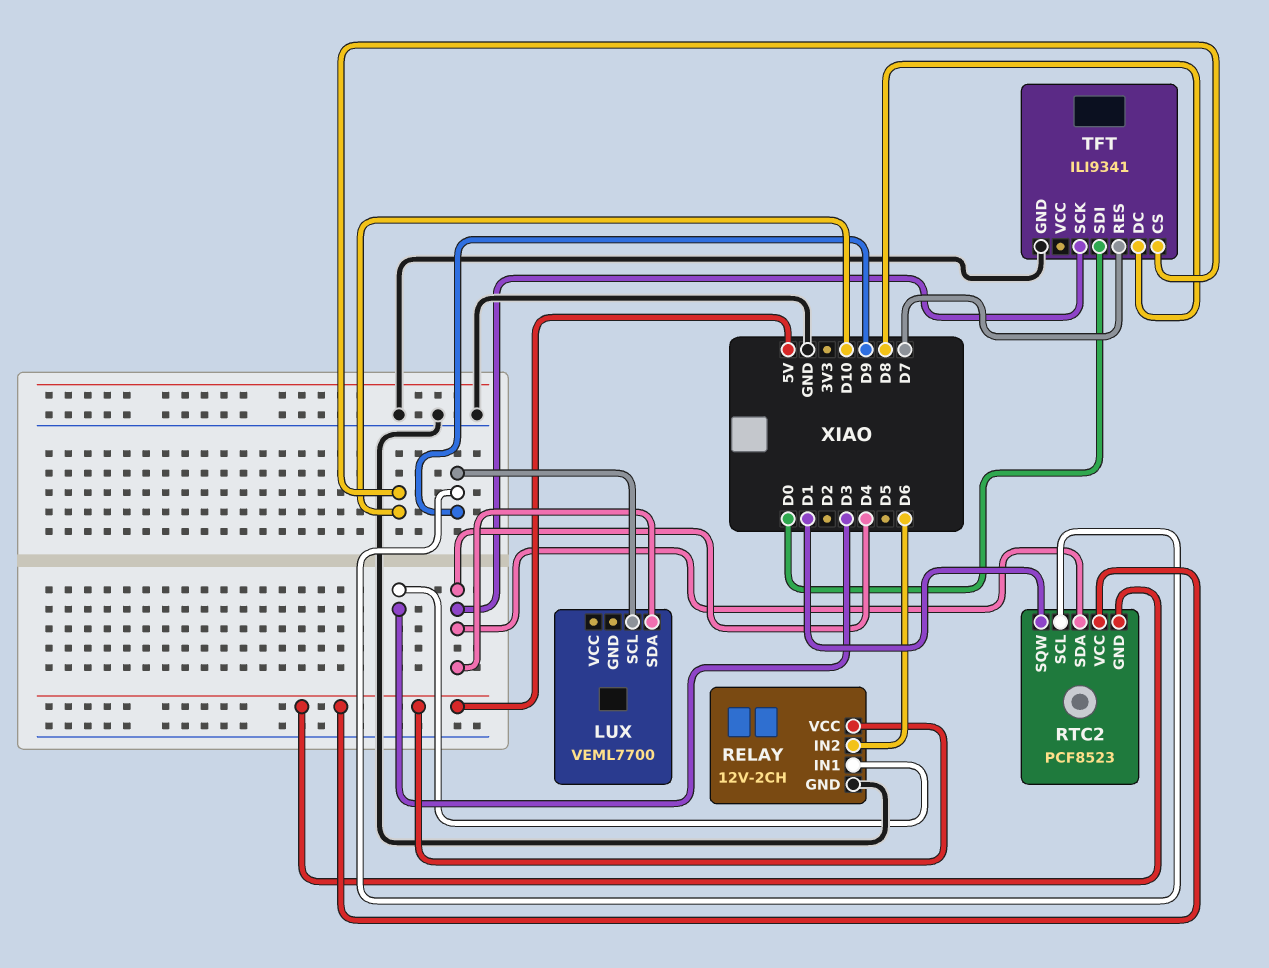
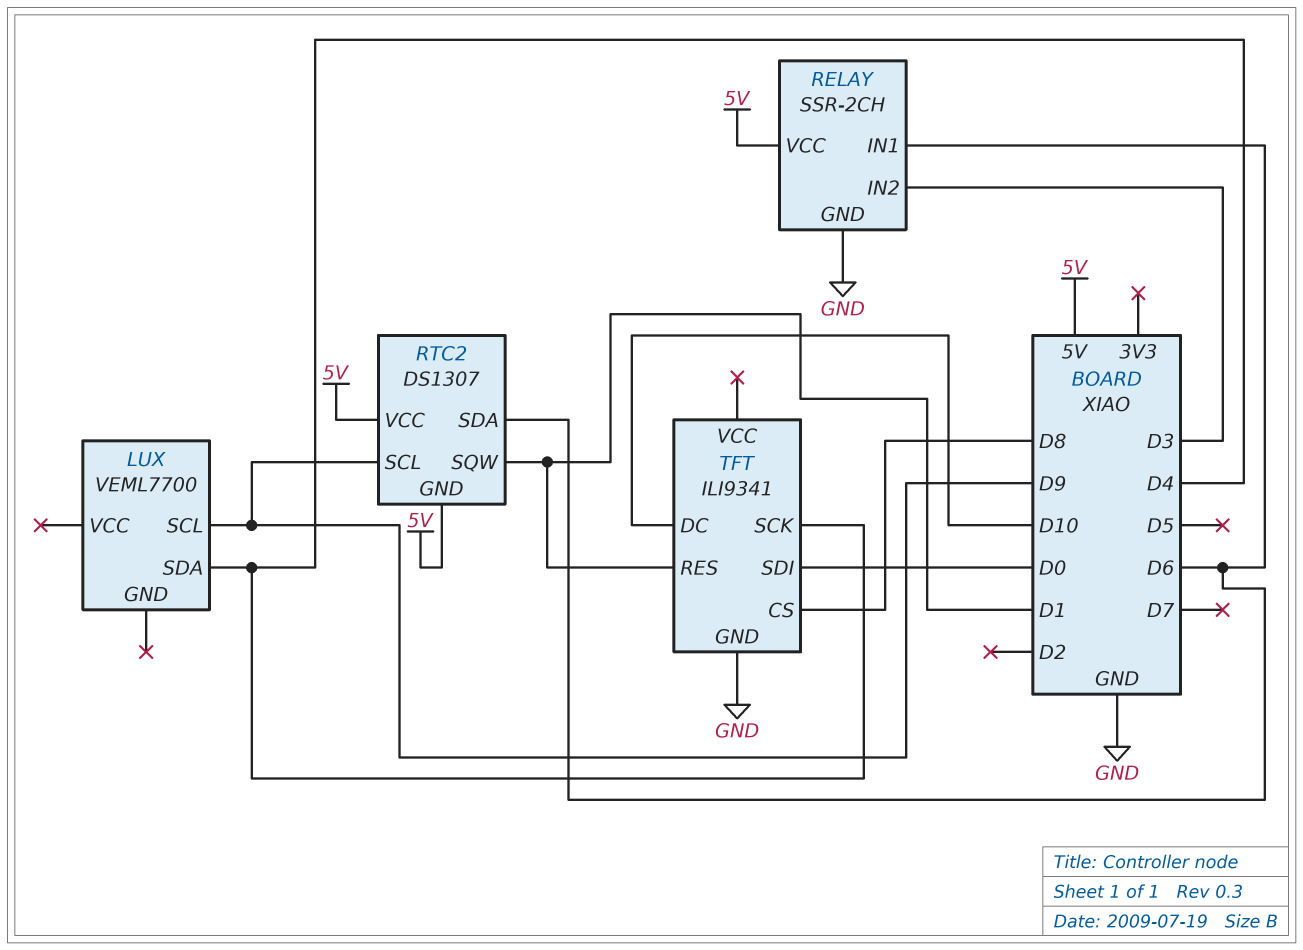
RELAY: 12V-2CH -> SSR-2CH
RELAY pin IN1: D3 -> D6
RELAY pin IN2: D6 -> D3
RTC2: PCF8523 -> DS1307
RTC2 pin SDA: D4 -> D6
TFT pin CS: D10 -> D8
TFT pin DC: D8 -> D10
TFT pin RES: D7 -> D1

